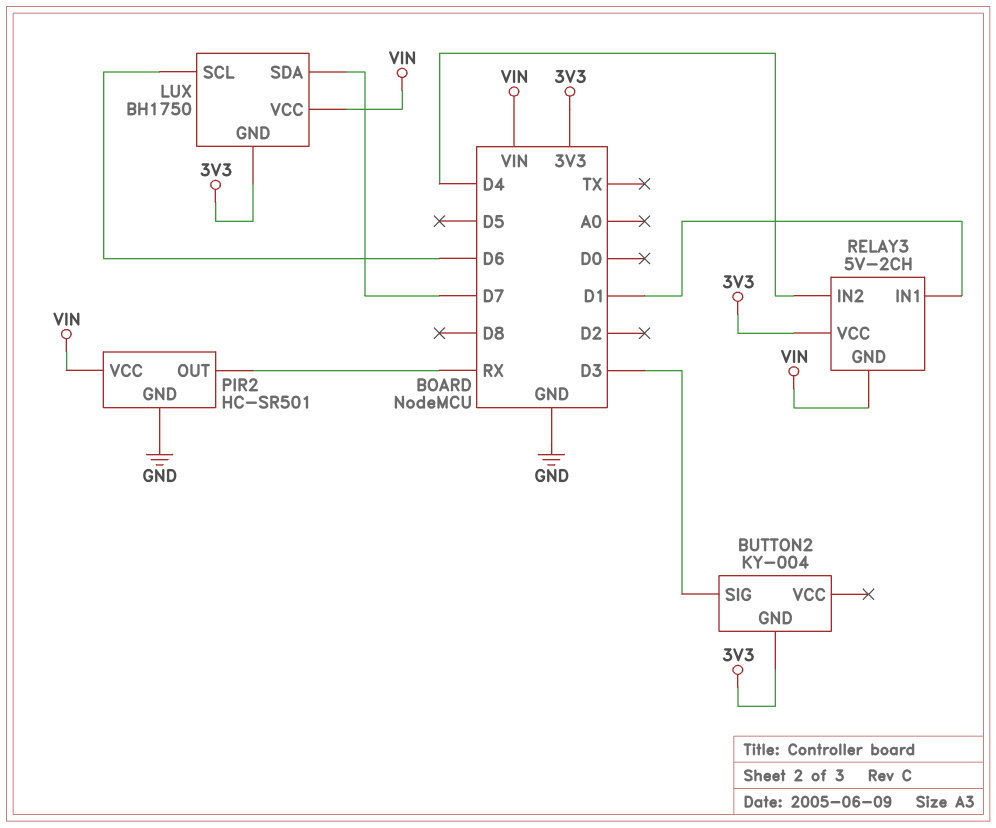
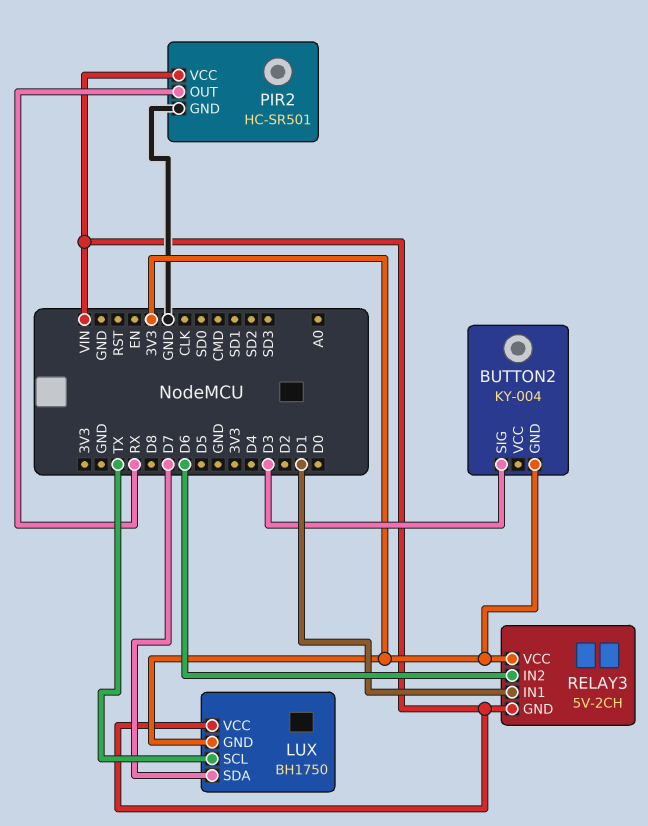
LUX pin SCL: D6 -> TX
RELAY3 pin IN2: D4 -> D6

